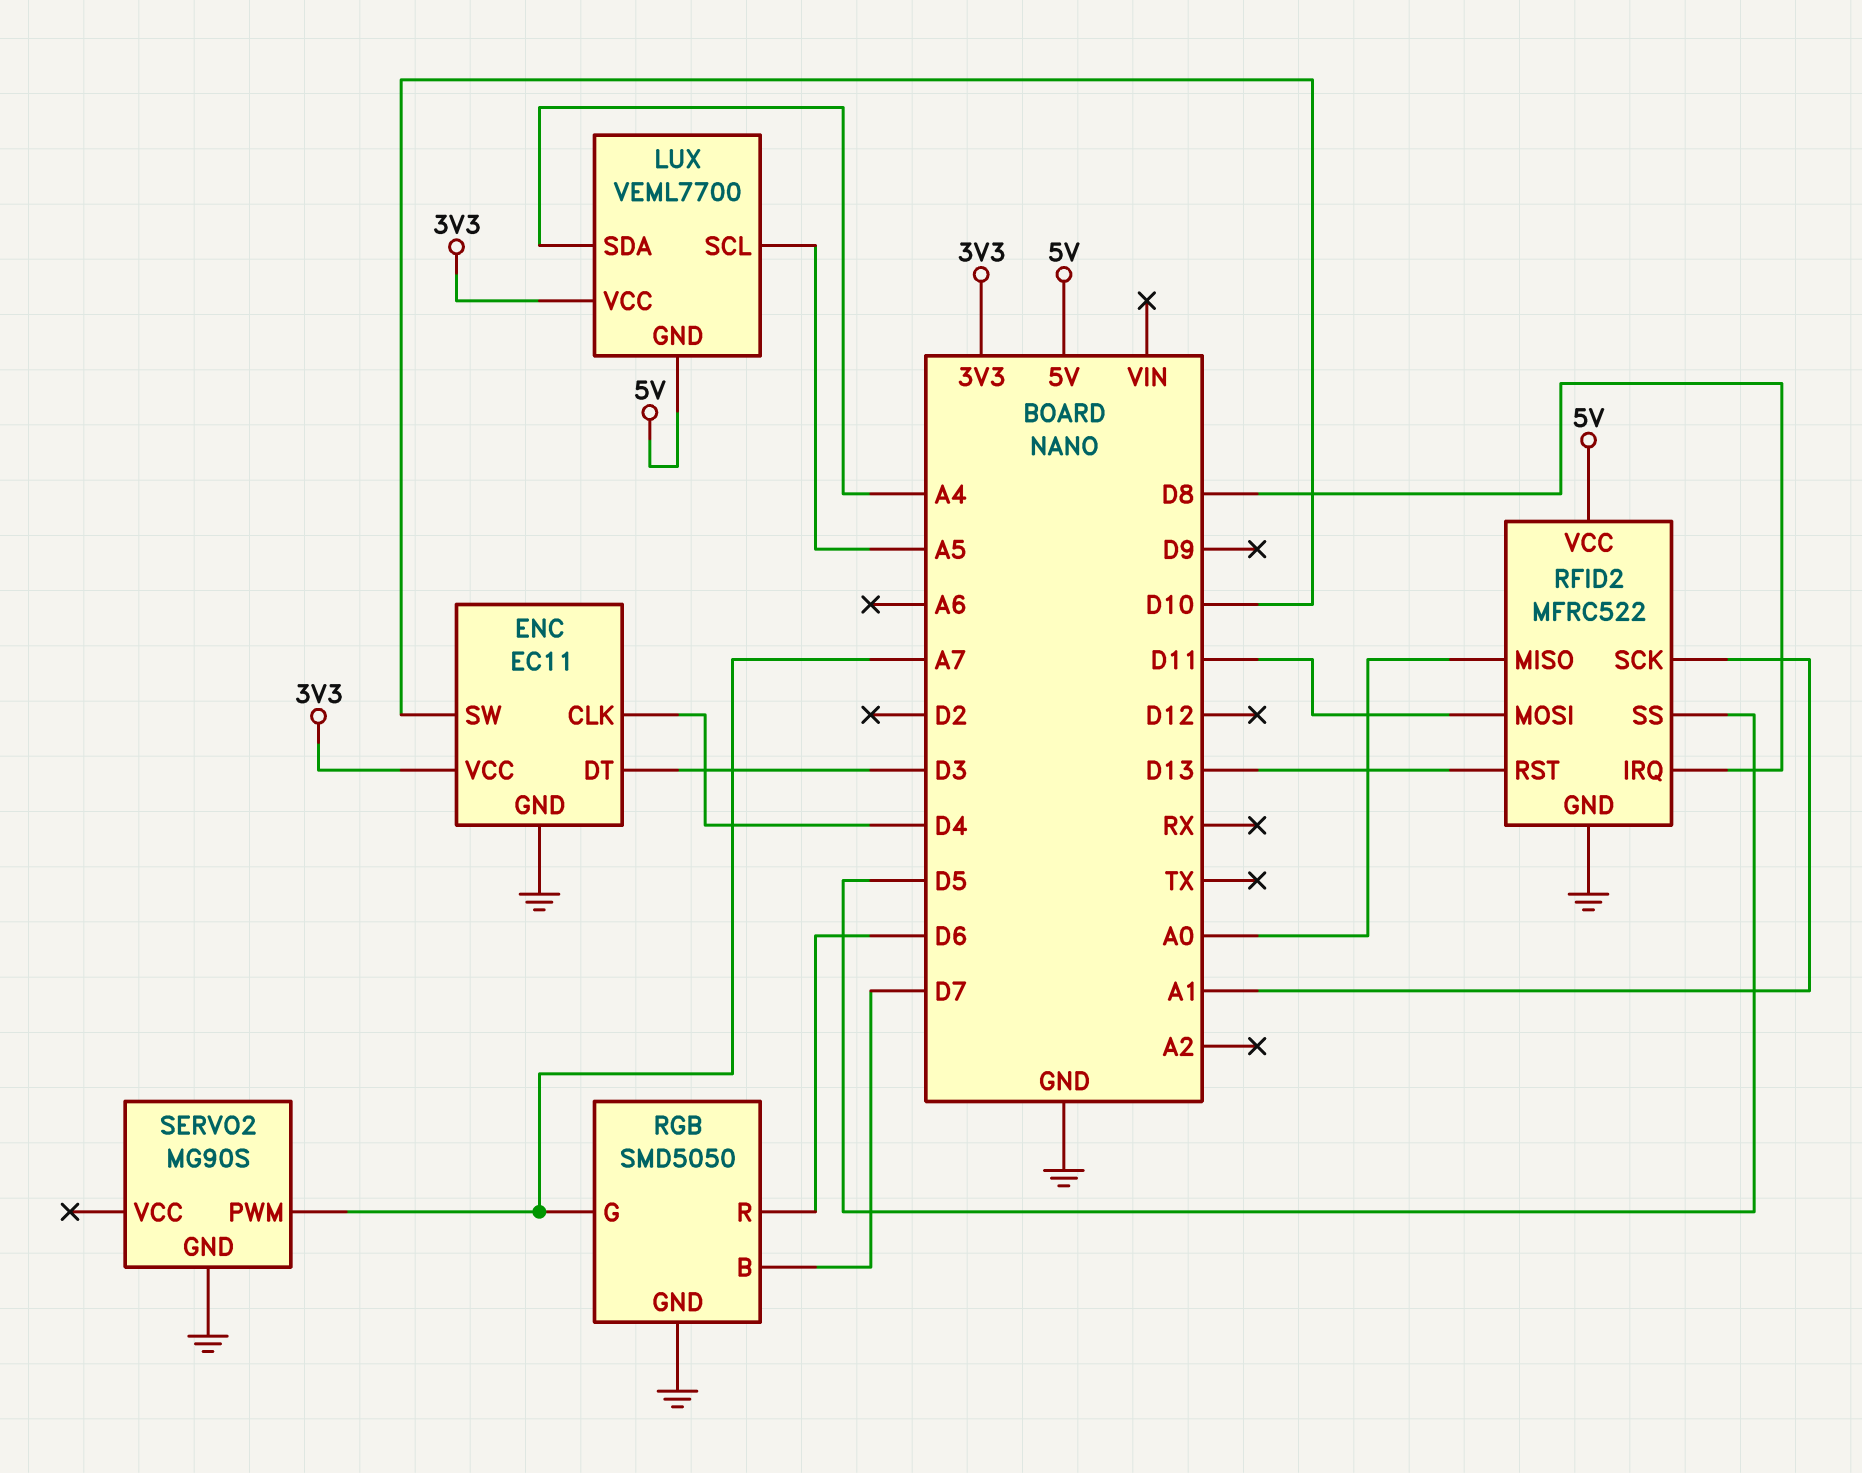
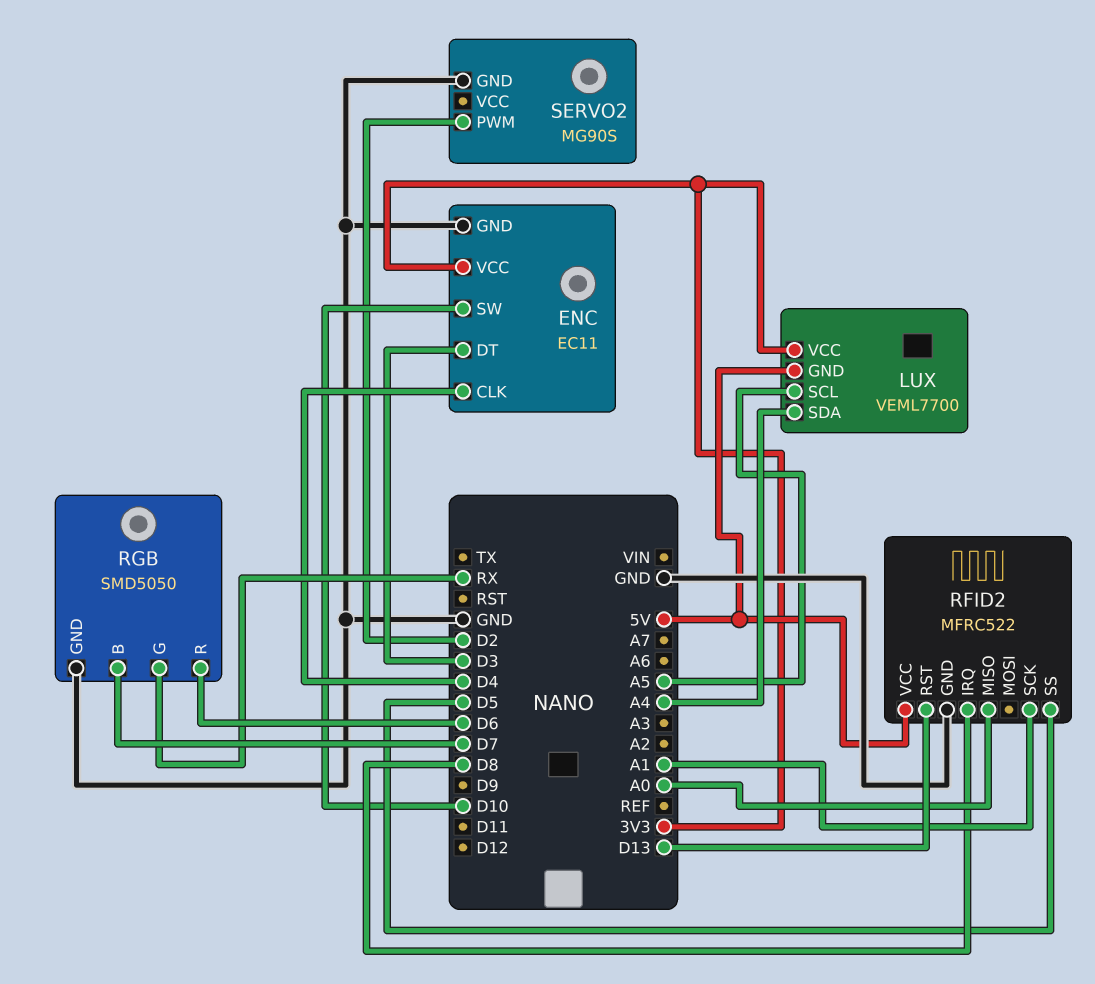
RFID2 pin MOSI: D11 -> none
RGB pin G: A7 -> RX
SERVO2 pin PWM: A7 -> D2

